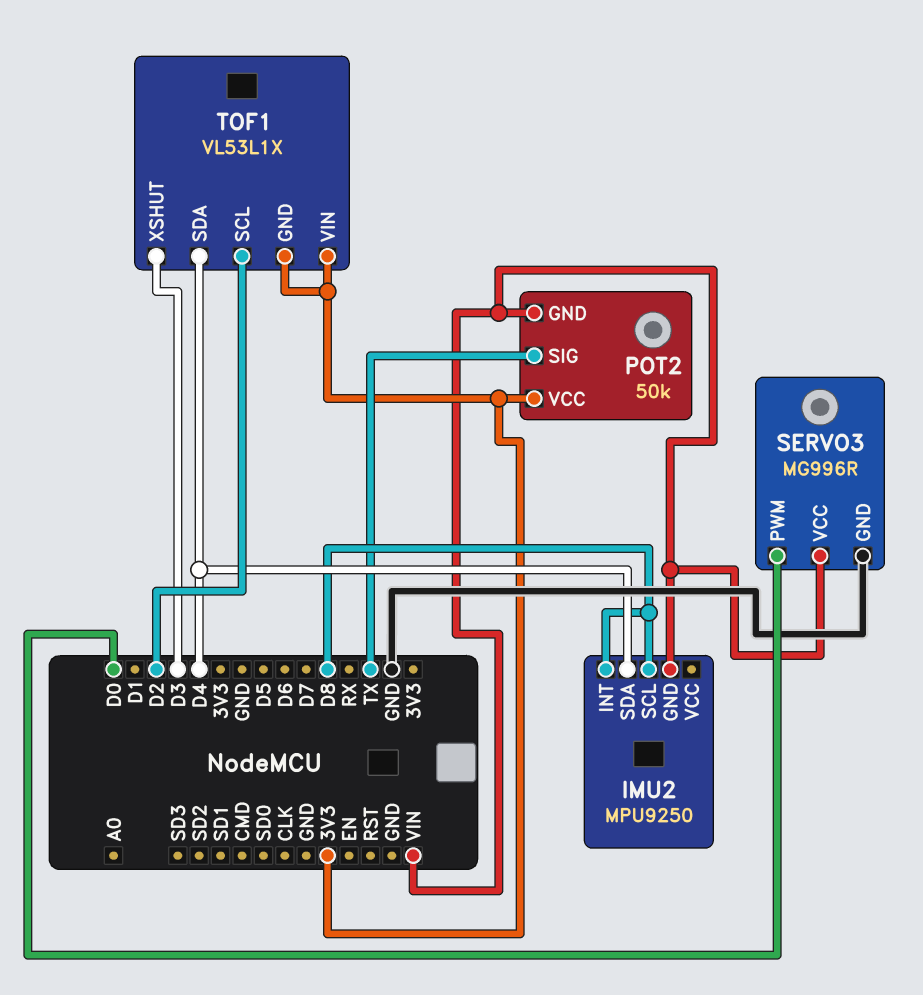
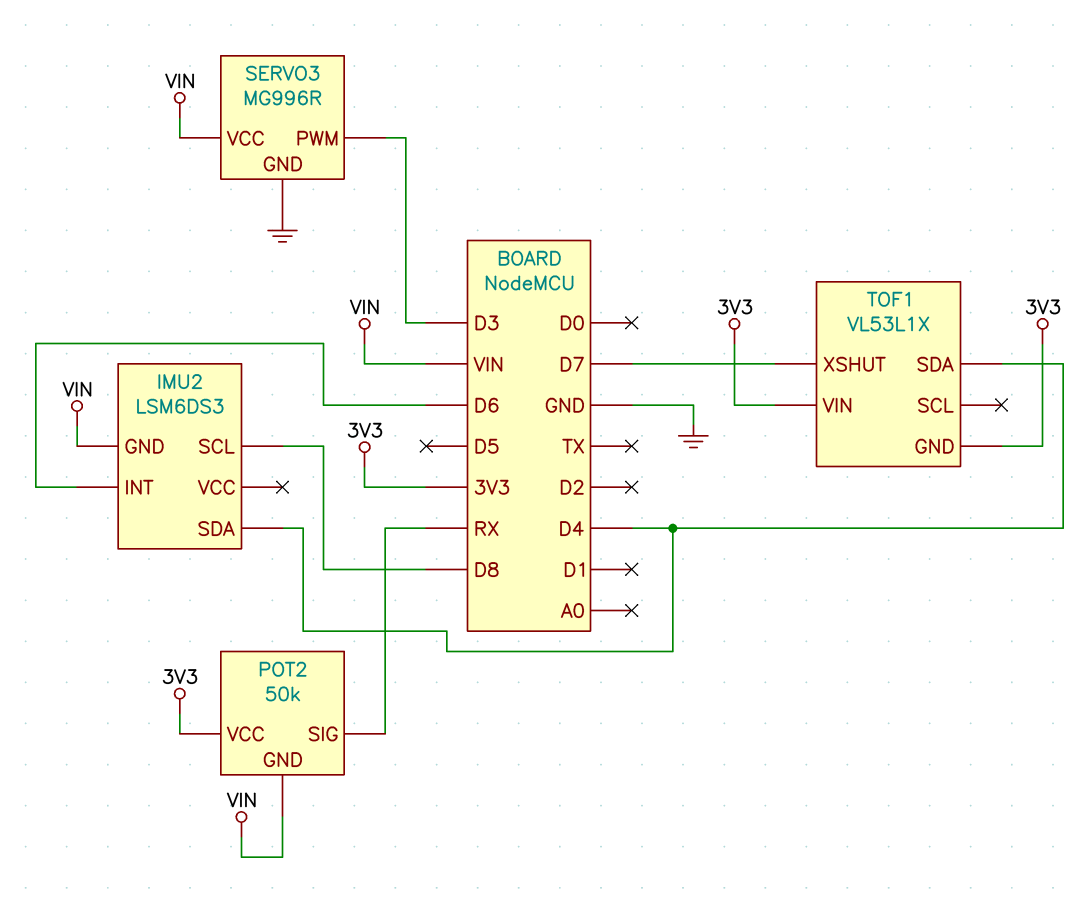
IMU2: MPU9250 -> LSM6DS3
IMU2 pin INT: D8 -> D6
POT2 pin SIG: TX -> RX
SERVO3 pin PWM: D0 -> D3
TOF1 pin SCL: D2 -> none
TOF1 pin XSHUT: D3 -> D7

